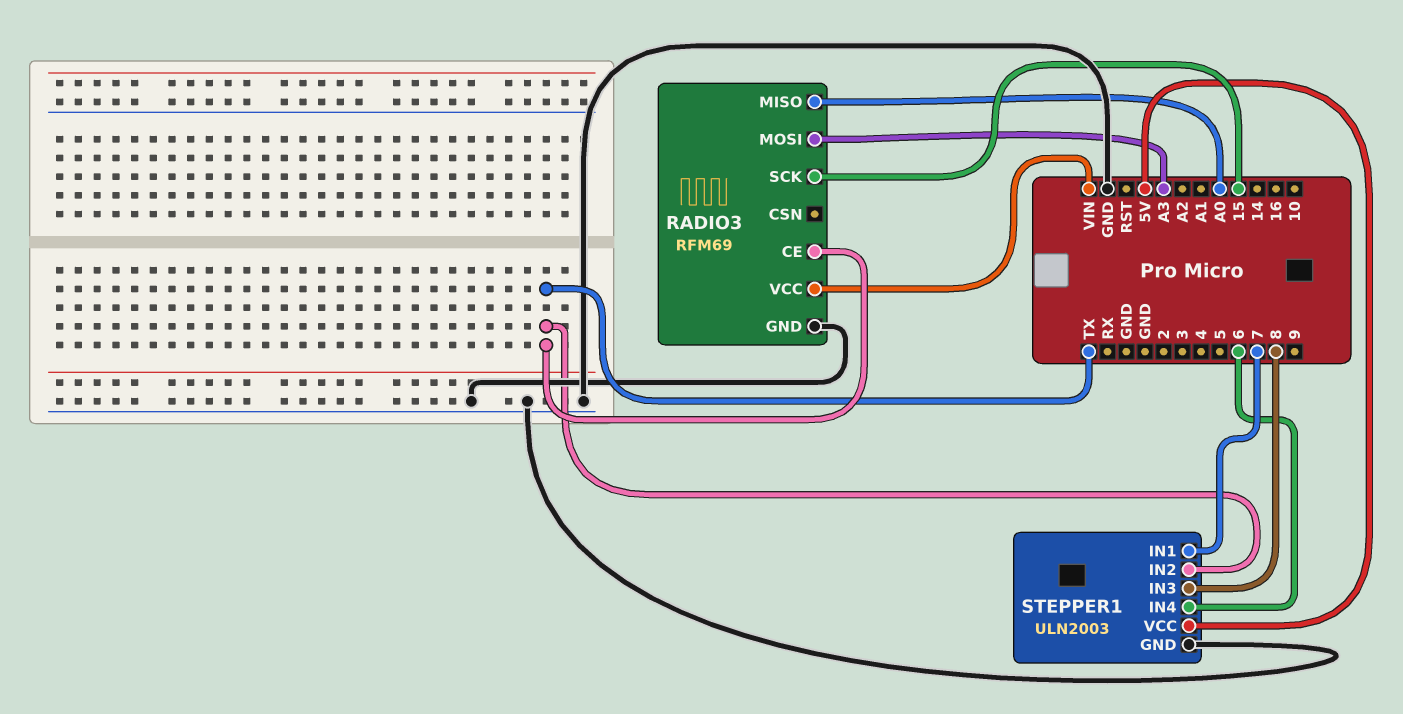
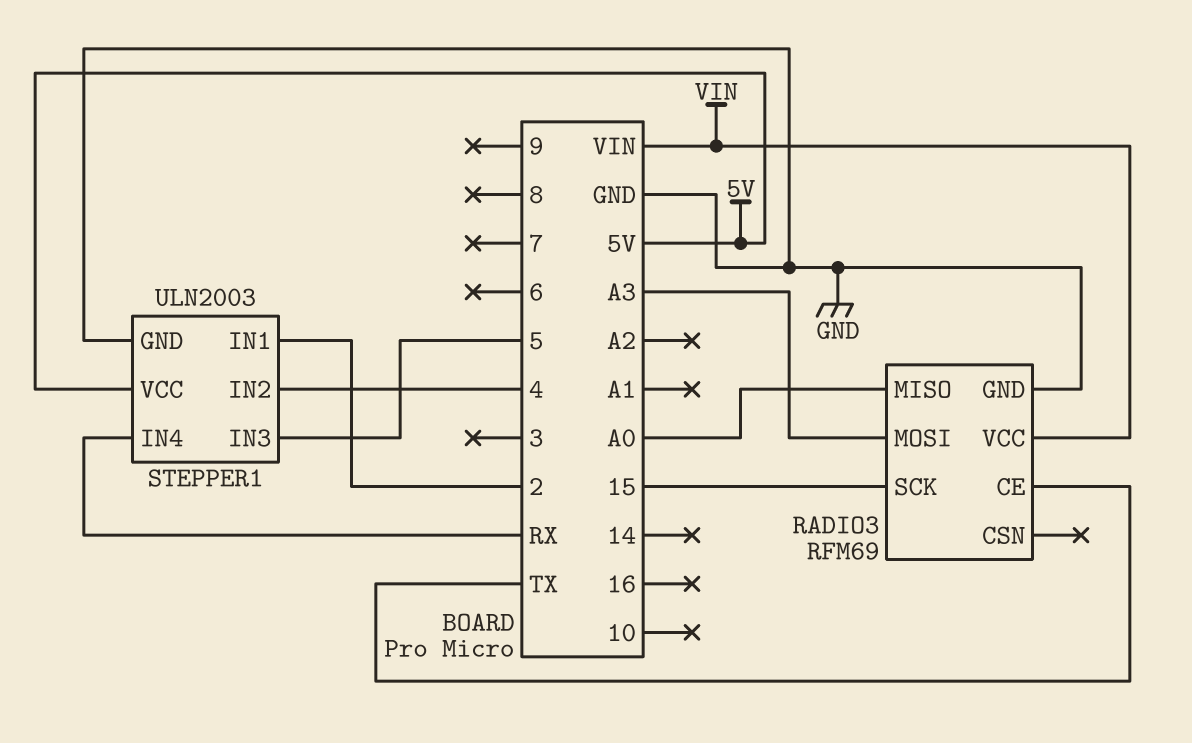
STEPPER1 pin IN1: 7 -> 2
STEPPER1 pin IN2: TX -> 4
STEPPER1 pin IN3: 8 -> 5
STEPPER1 pin IN4: 6 -> RX

